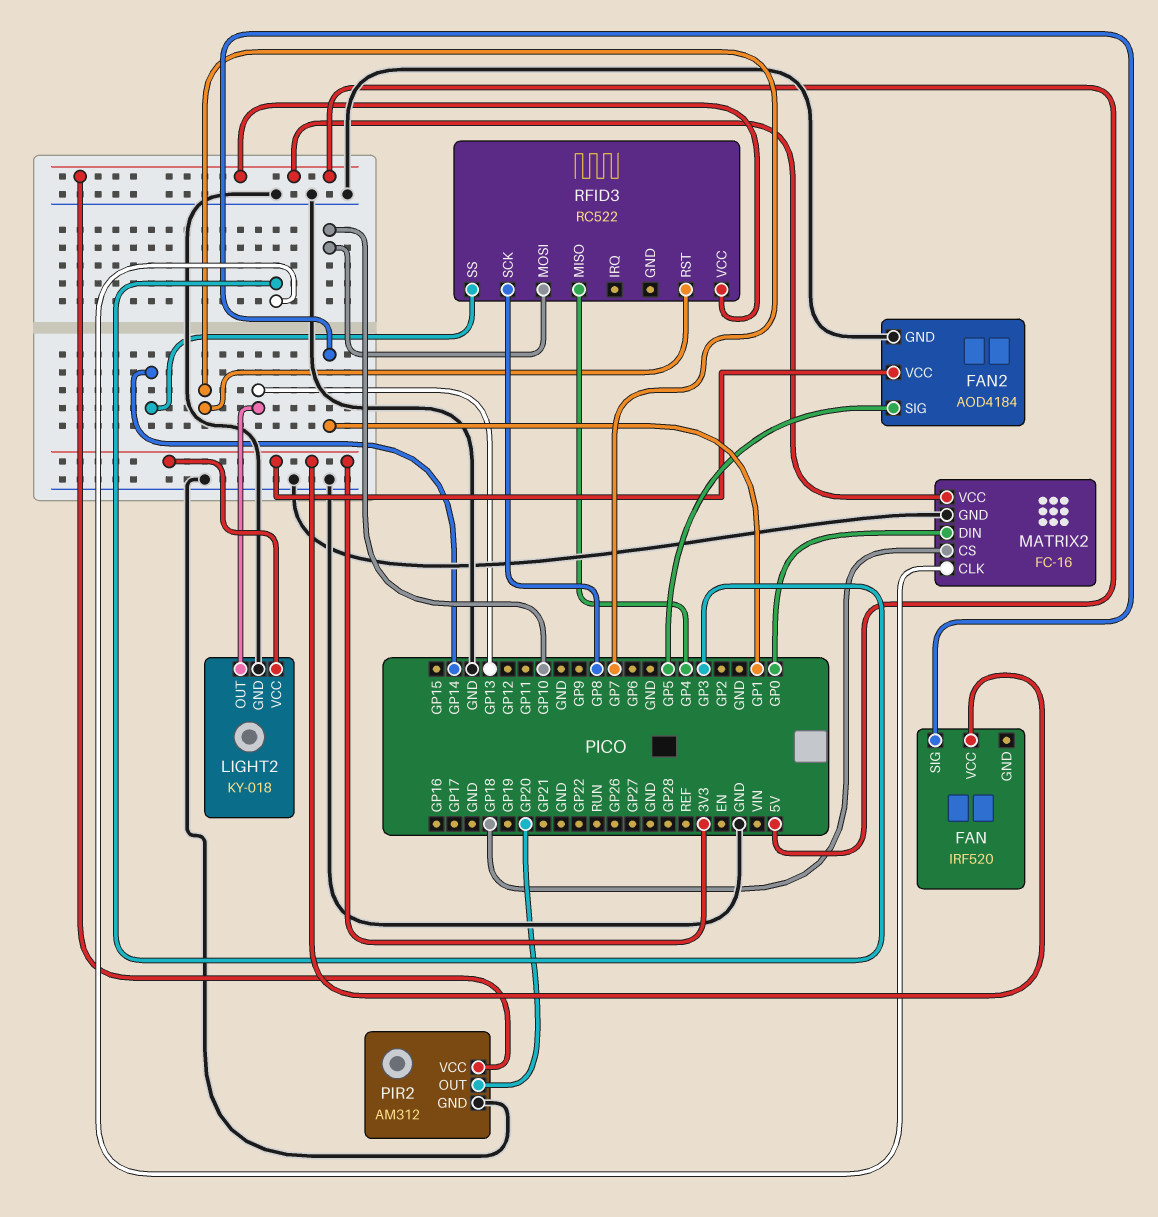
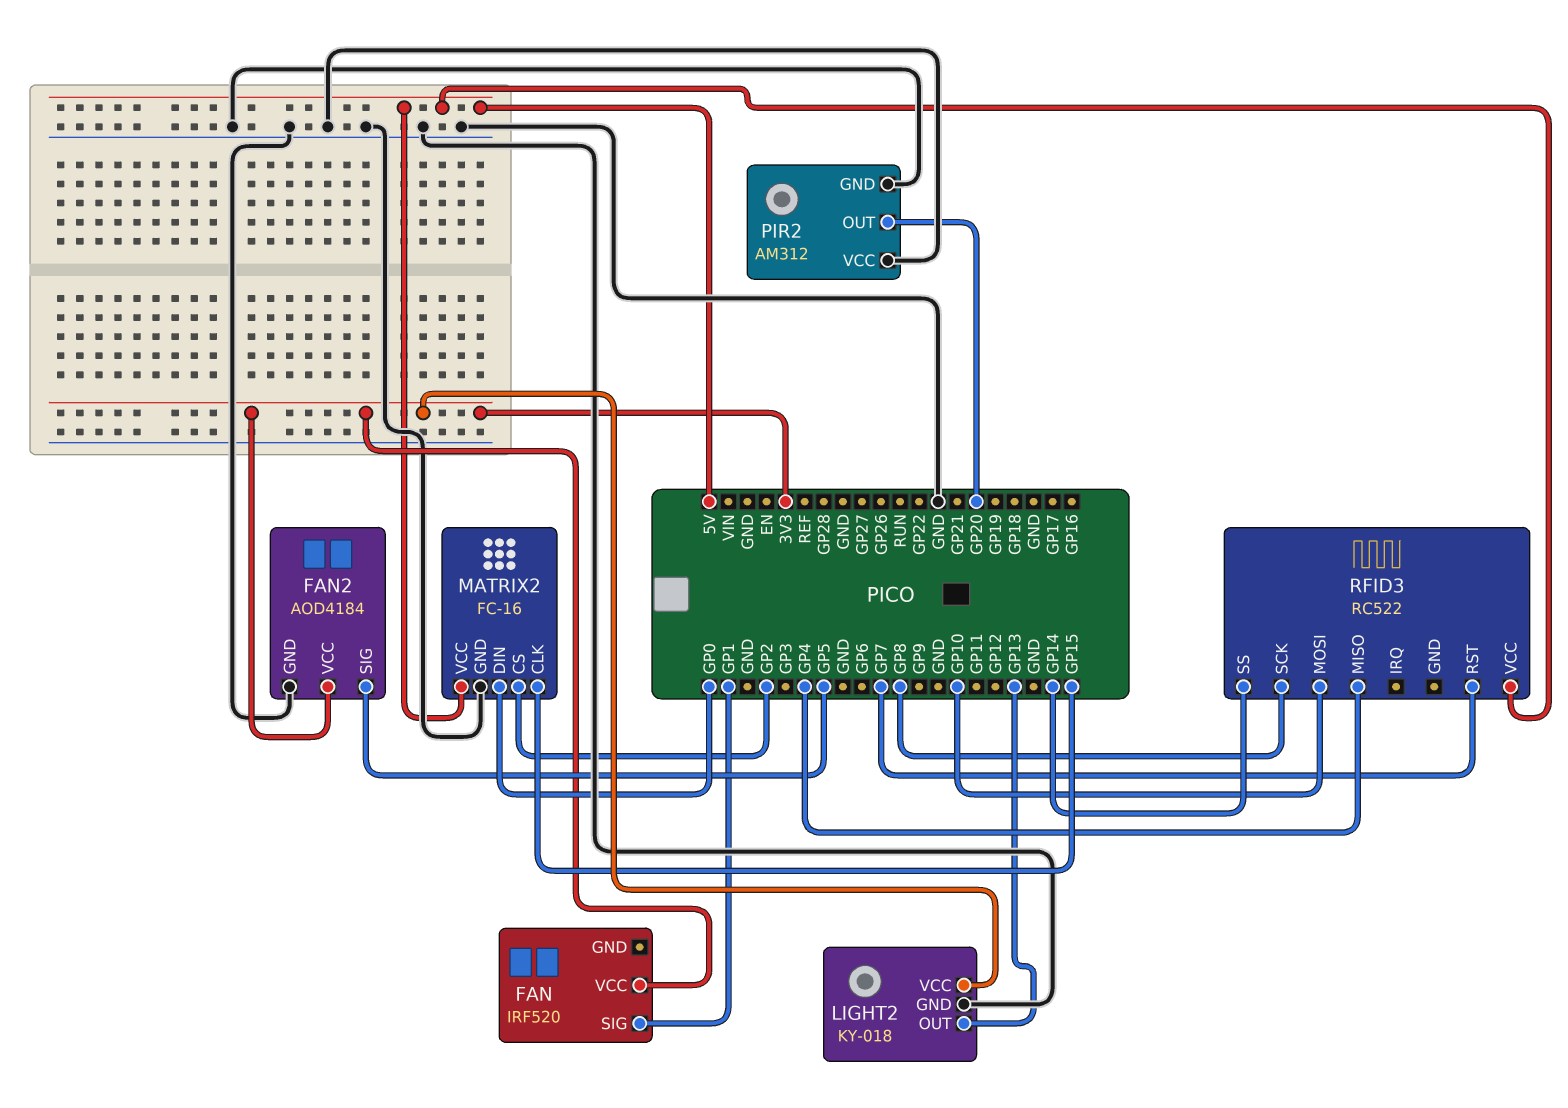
MATRIX2 pin CLK: GP3 -> GP15
MATRIX2 pin CS: GP18 -> GP2
PIR2 pin VCC: 5V -> GND

